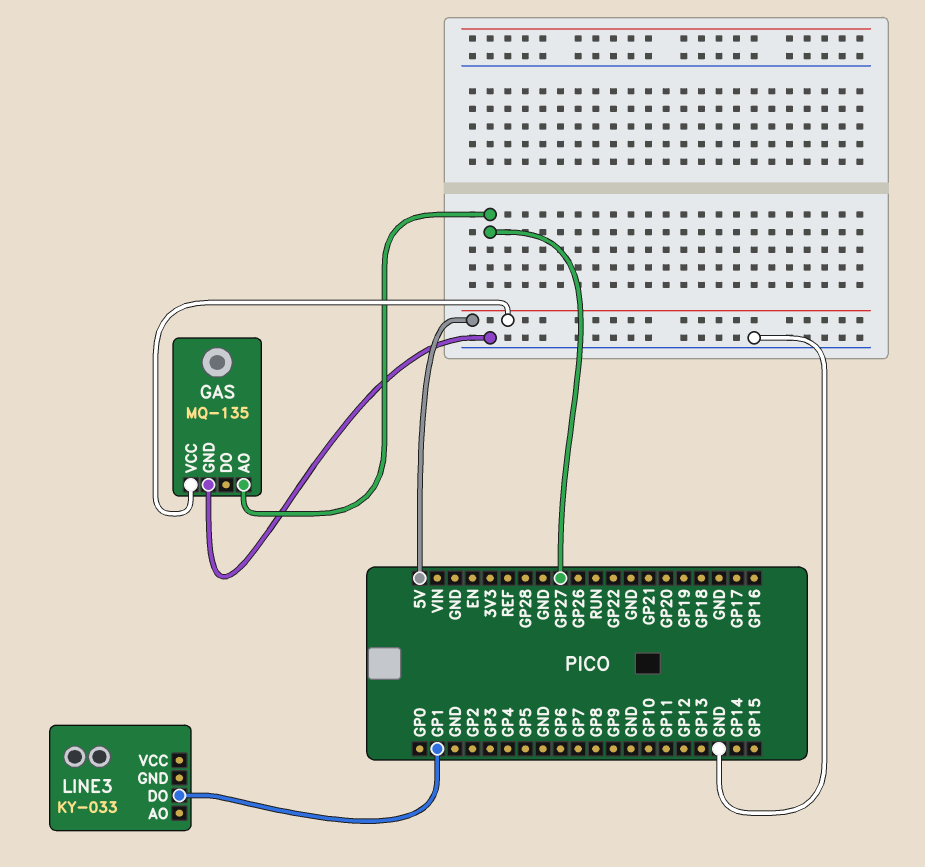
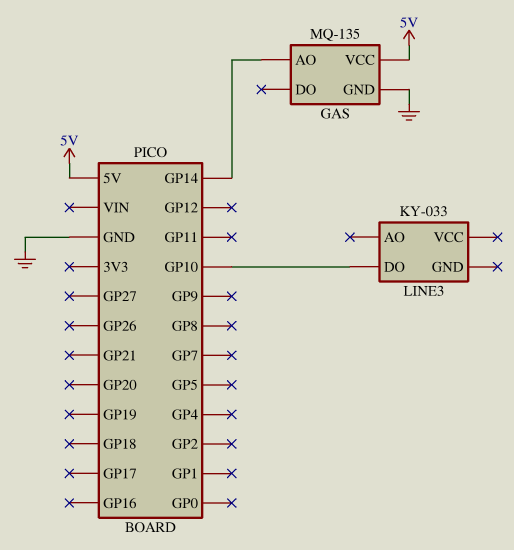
GAS pin AO: GP27 -> GP14
LINE3 pin DO: GP1 -> GP10

